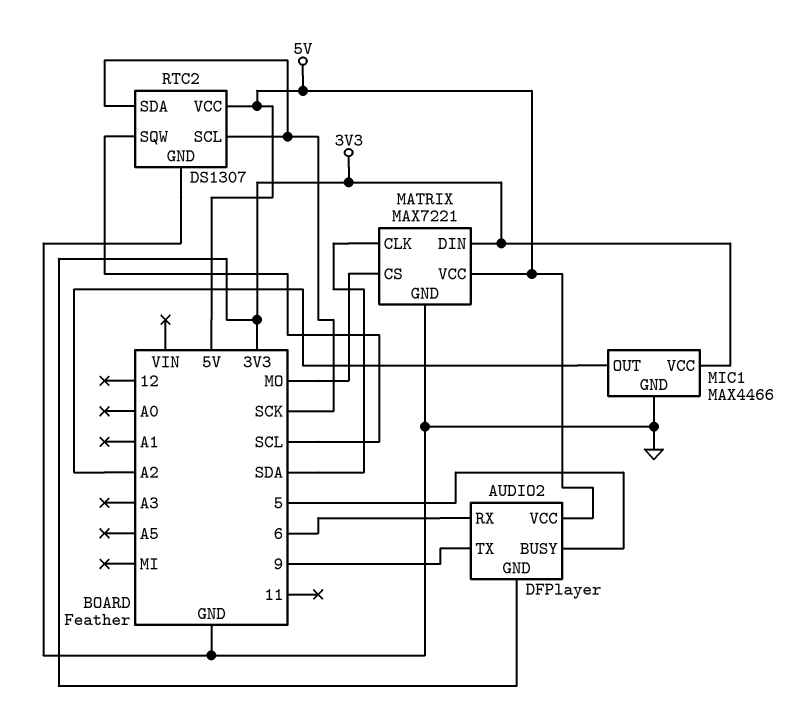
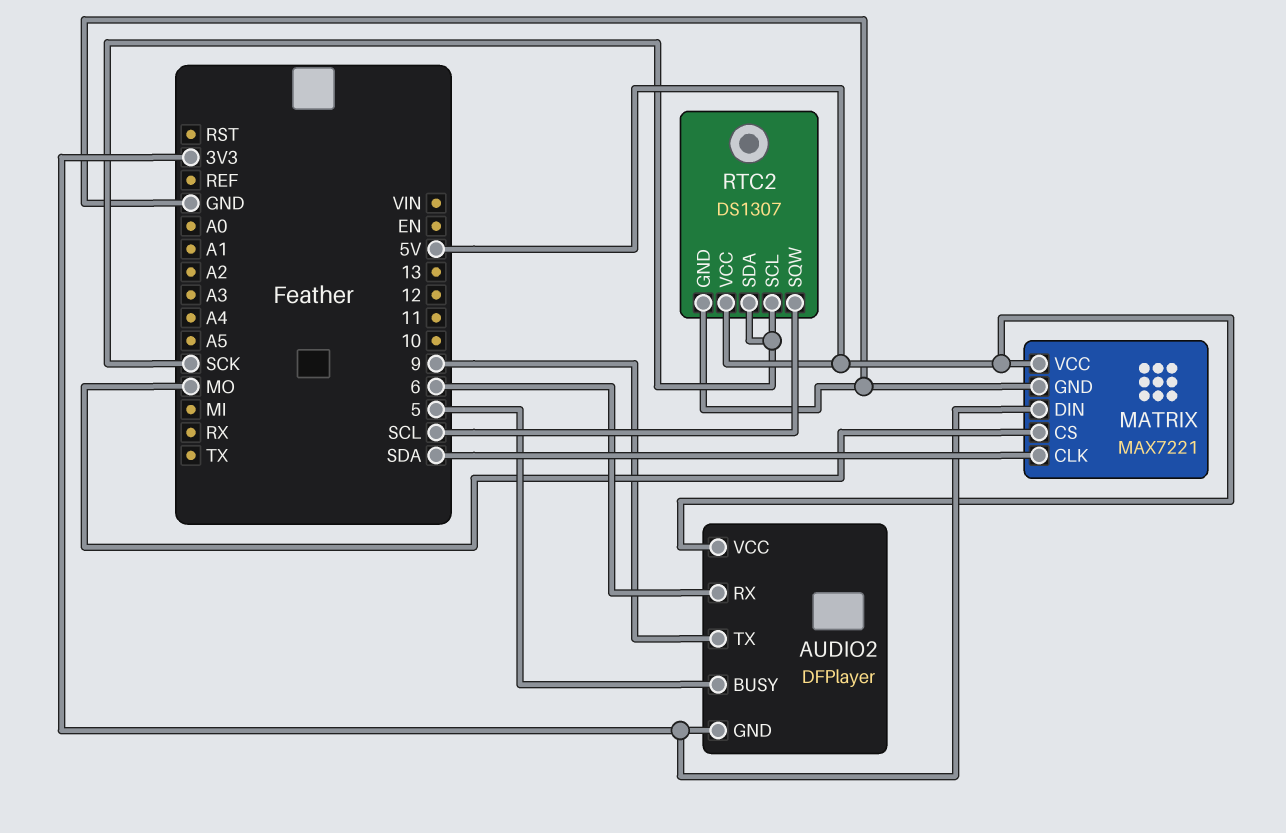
MIC1: MAX4466 -> none
MIC1 pin GND: GND -> none
MIC1 pin OUT: A2 -> none
MIC1 pin VCC: 3V3 -> none

